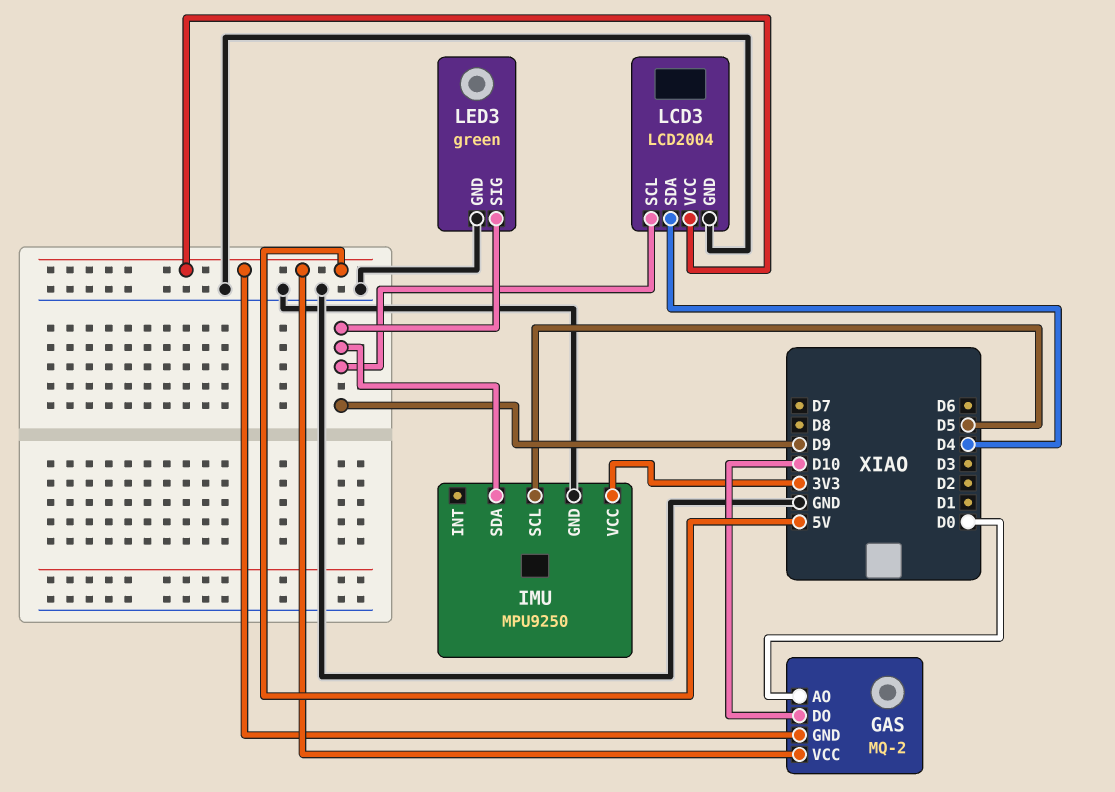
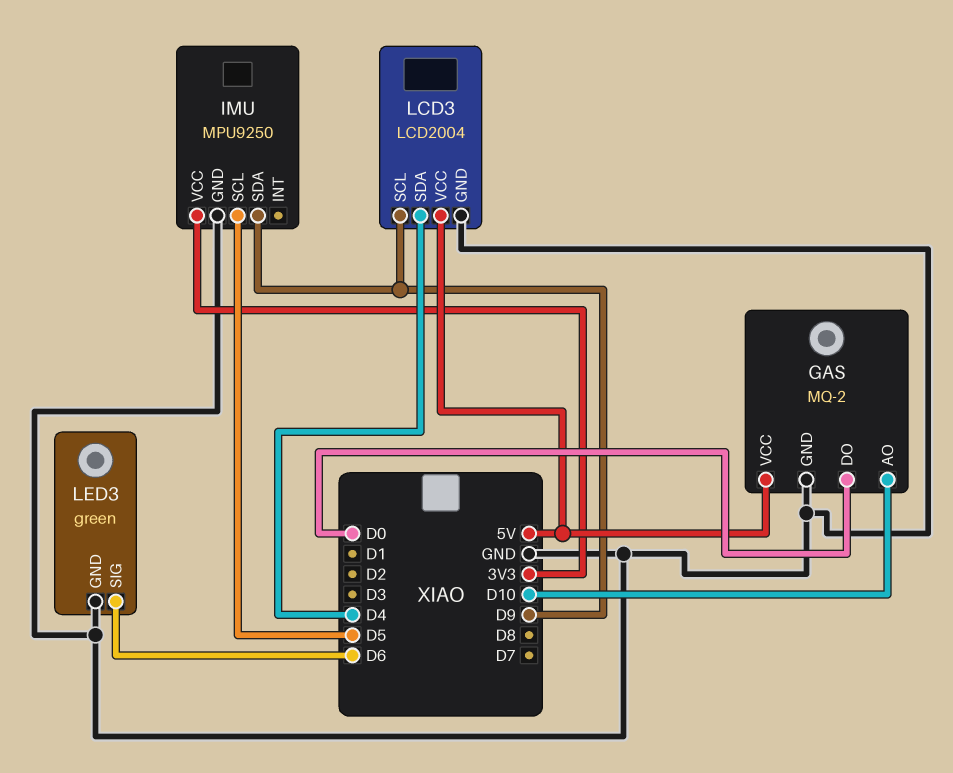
GAS pin AO: D0 -> D10
GAS pin DO: D10 -> D0
GAS pin GND: 5V -> GND
LED3 pin SIG: D9 -> D6

